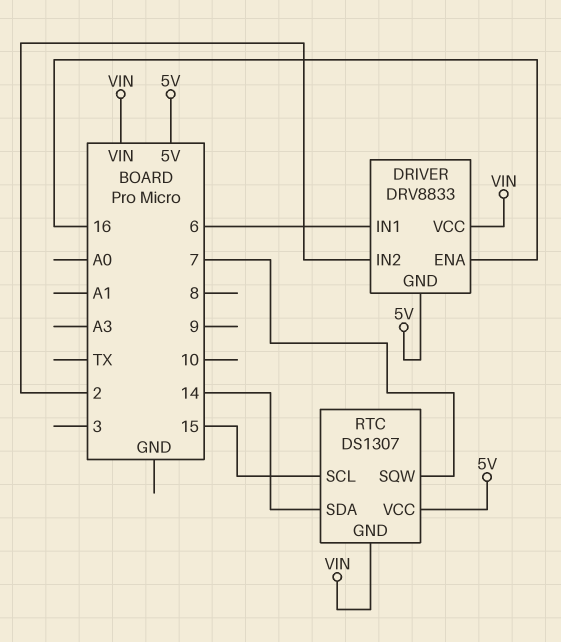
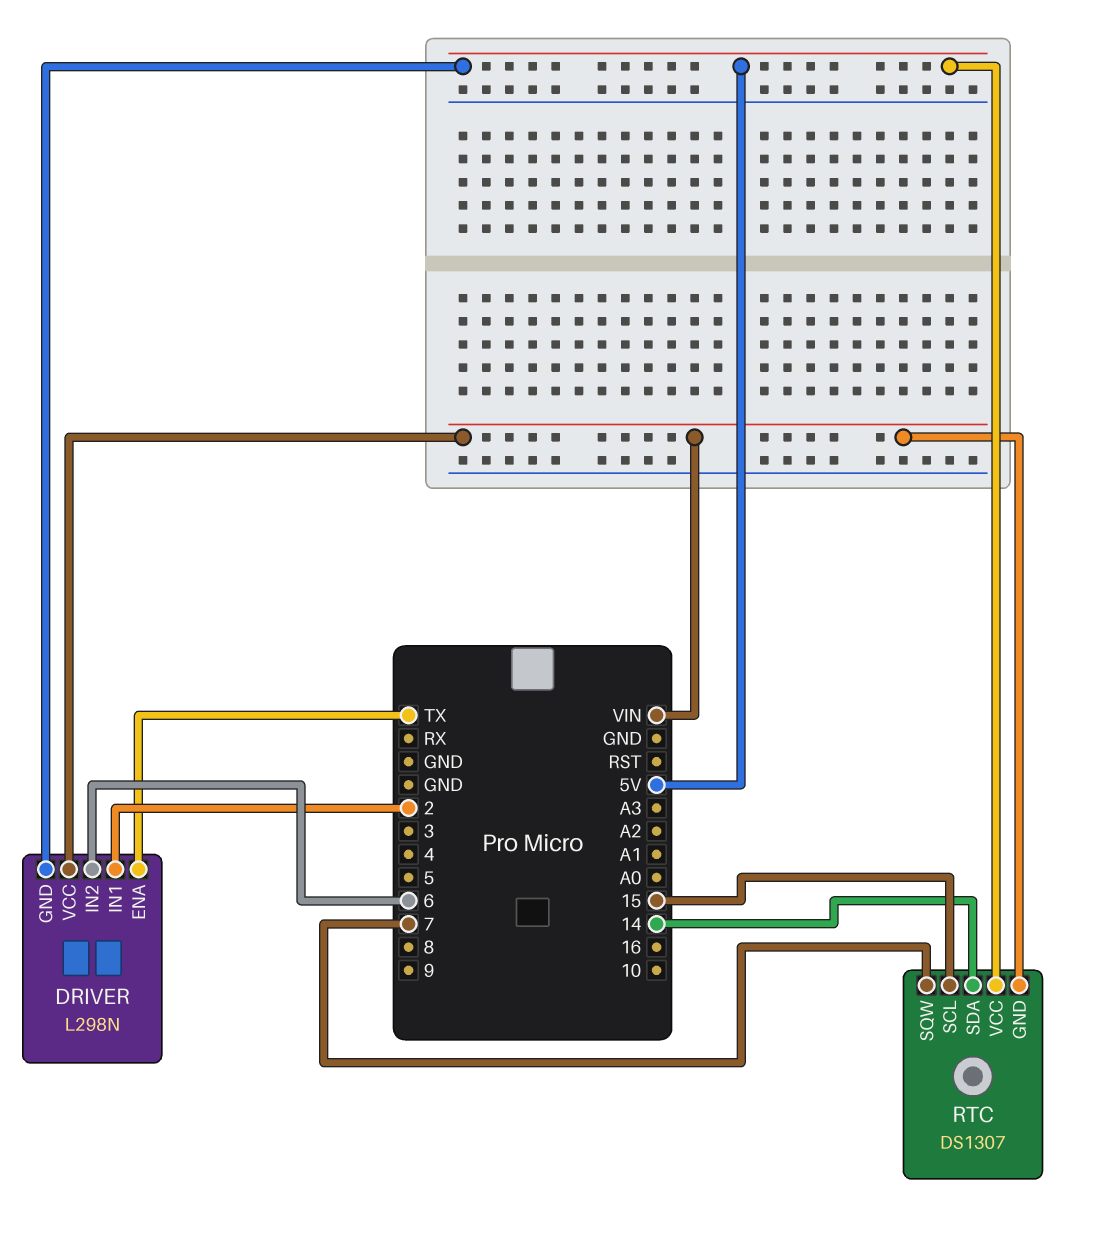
DRIVER: DRV8833 -> L298N
DRIVER pin ENA: 16 -> TX
DRIVER pin IN1: 6 -> 2
DRIVER pin IN2: 2 -> 6

